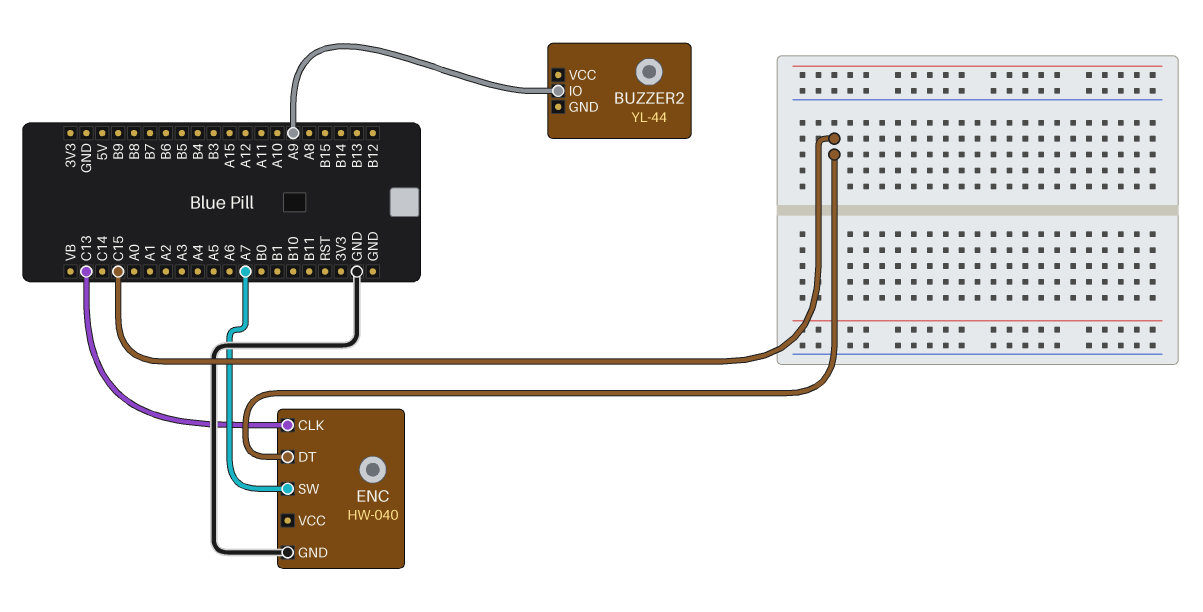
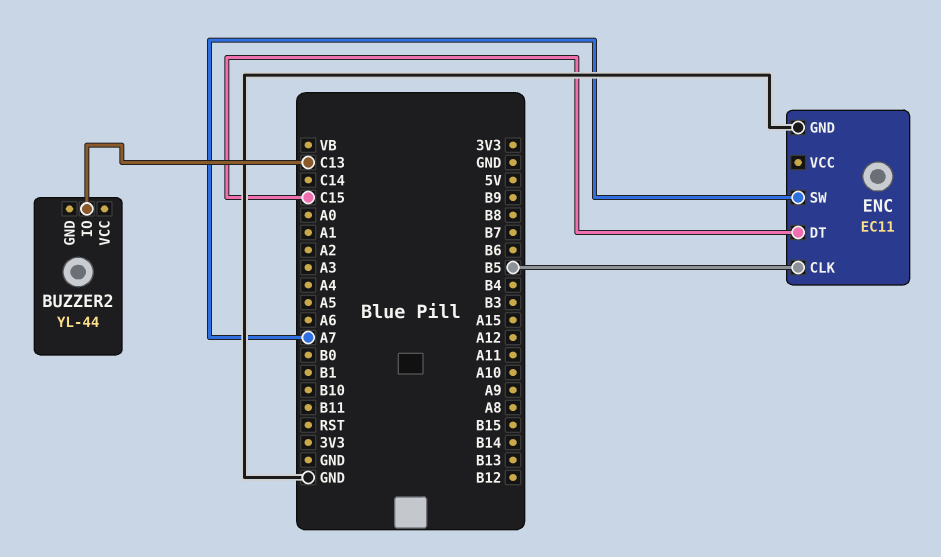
BUZZER2 pin IO: A9 -> C13
ENC: HW-040 -> EC11
ENC pin CLK: C13 -> B5

